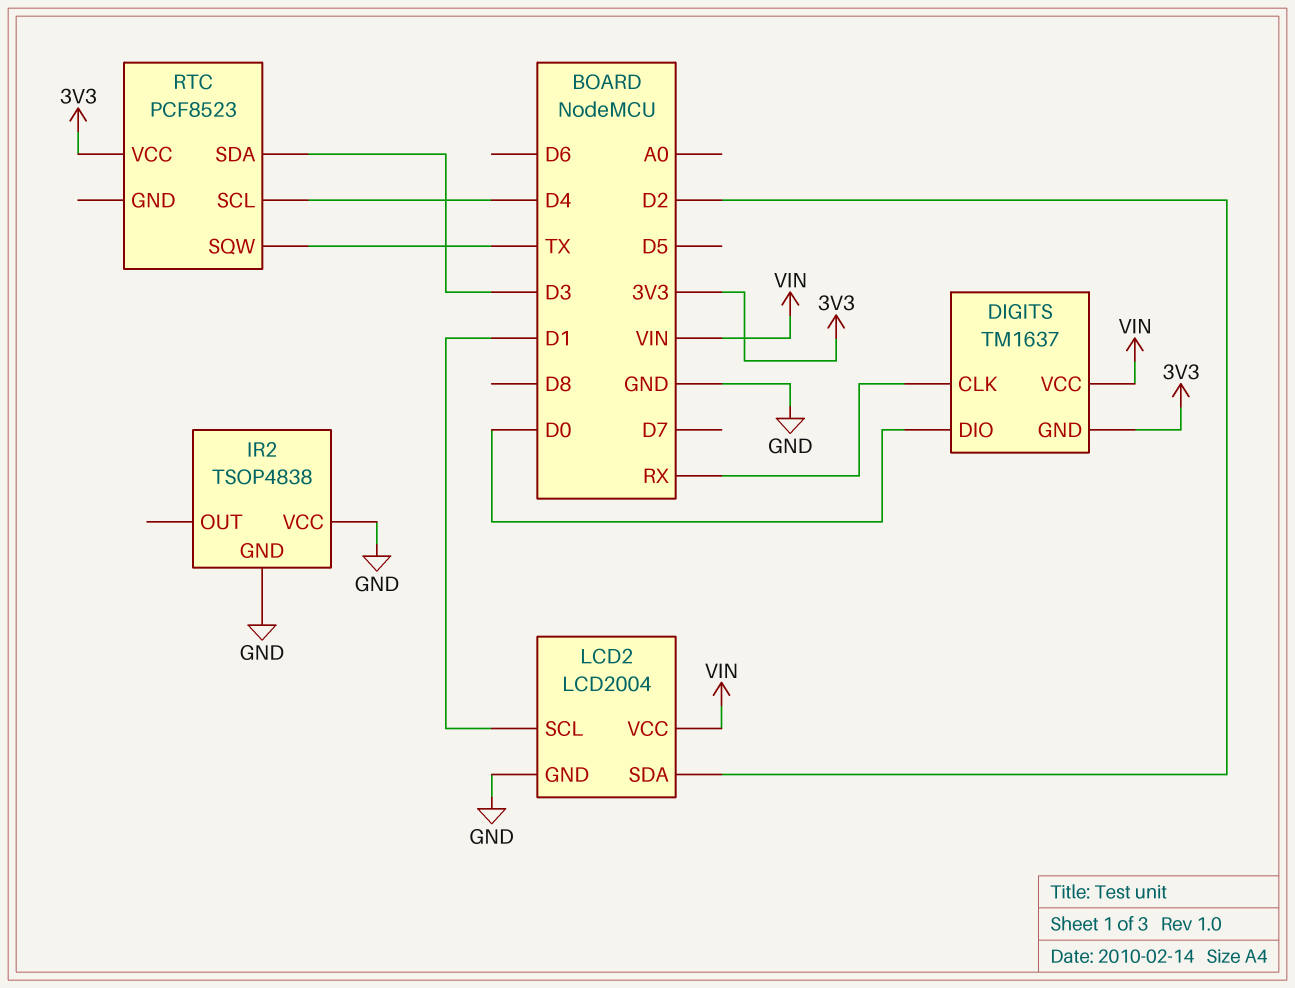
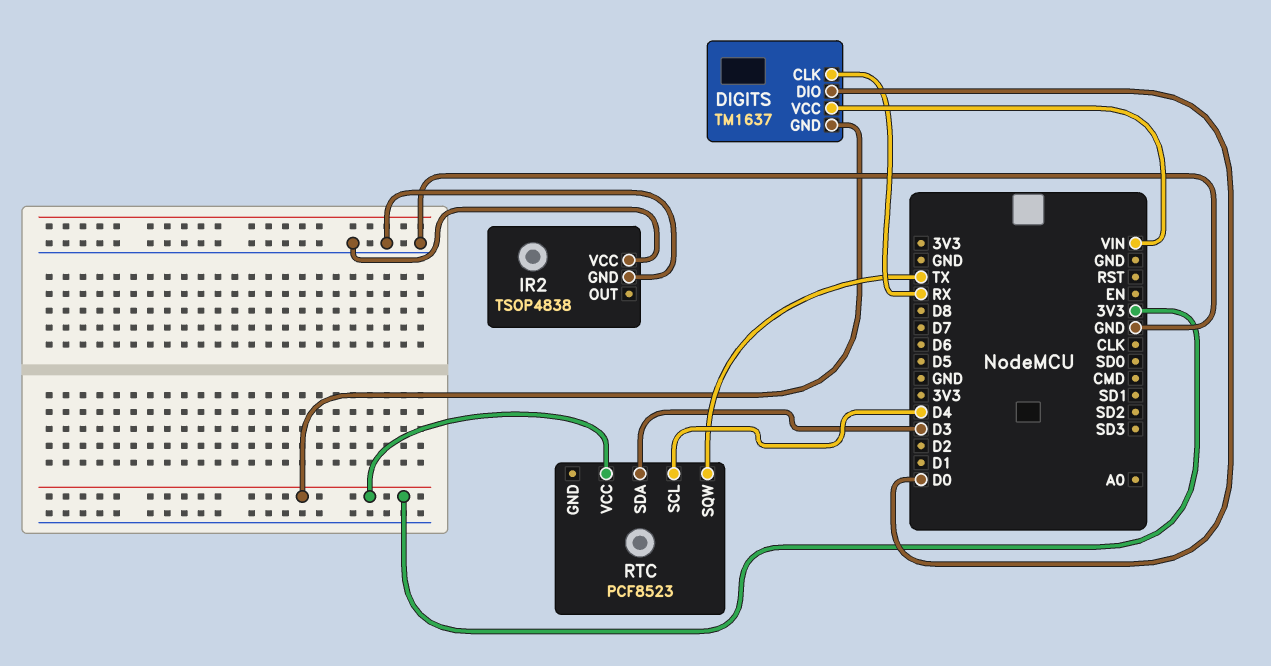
LCD2: LCD2004 -> none
LCD2 pin GND: GND -> none
LCD2 pin SCL: D1 -> none
LCD2 pin SDA: D2 -> none
LCD2 pin VCC: VIN -> none

